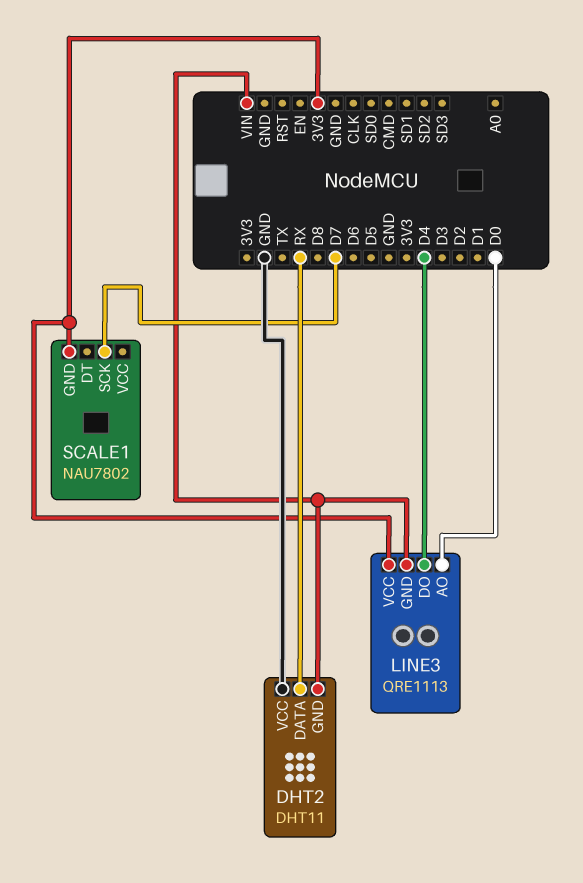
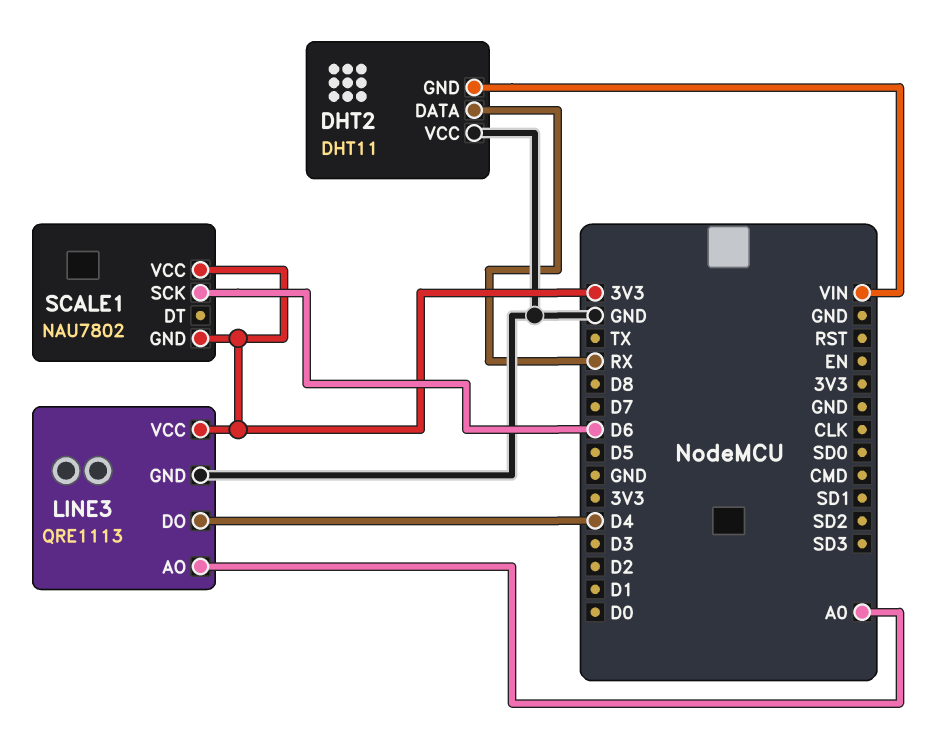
LINE3 pin AO: D0 -> A0
LINE3 pin GND: VIN -> GND
SCALE1 pin SCK: D7 -> D6
SCALE1 pin VCC: none -> 3V3

